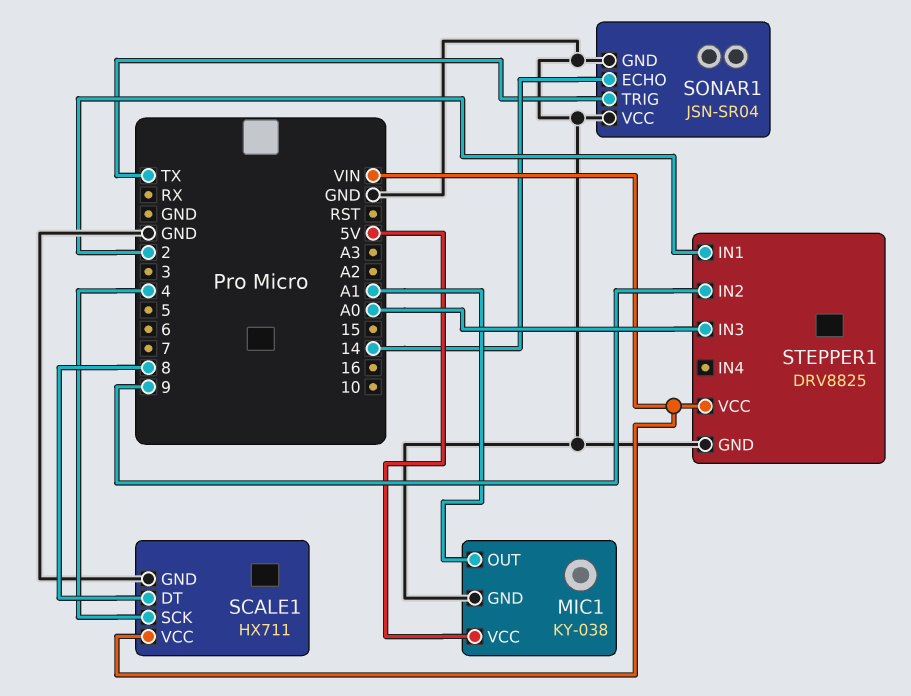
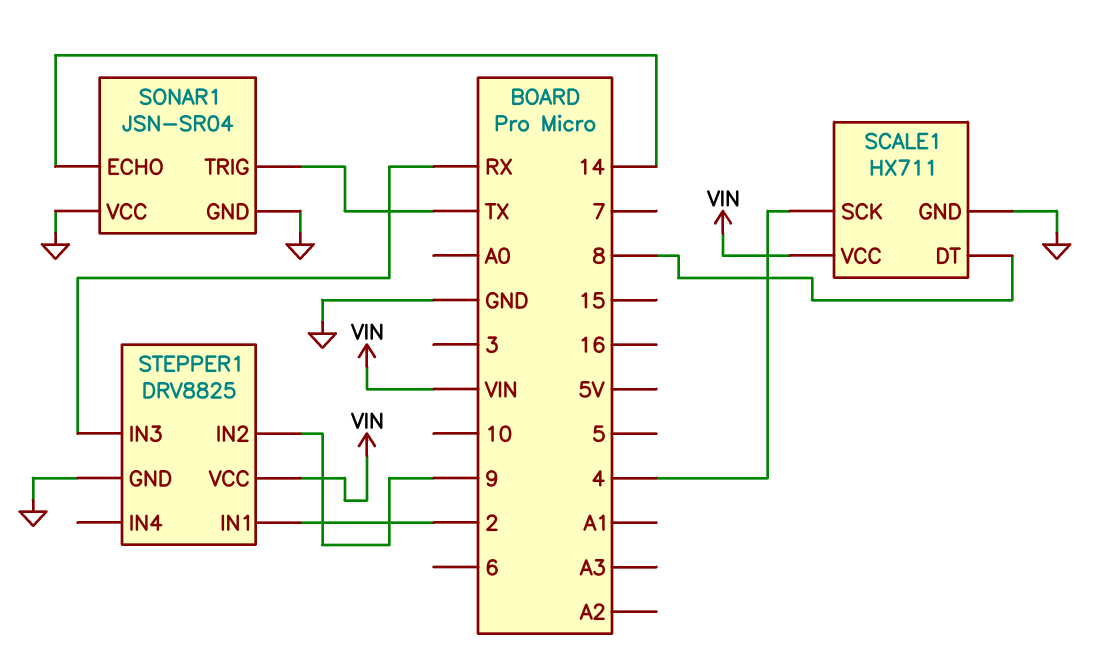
MIC1: KY-038 -> none
MIC1 pin GND: GND -> none
MIC1 pin OUT: A1 -> none
MIC1 pin VCC: 5V -> none
STEPPER1 pin IN3: A0 -> RX

